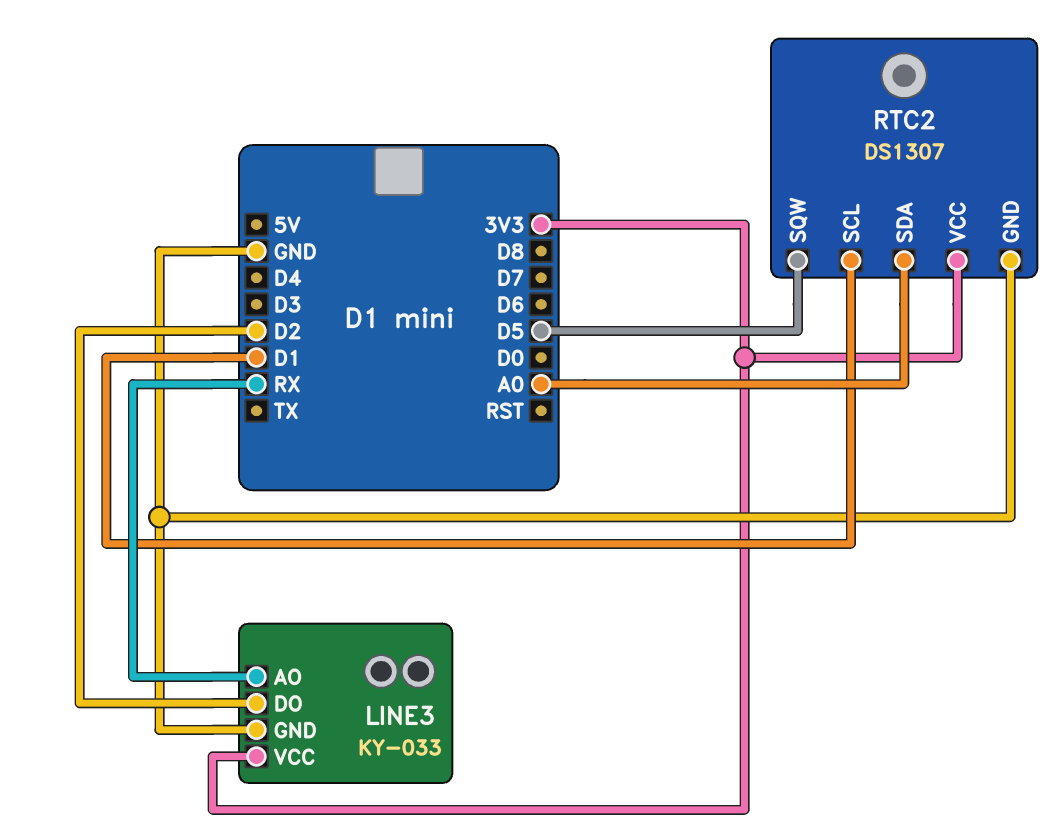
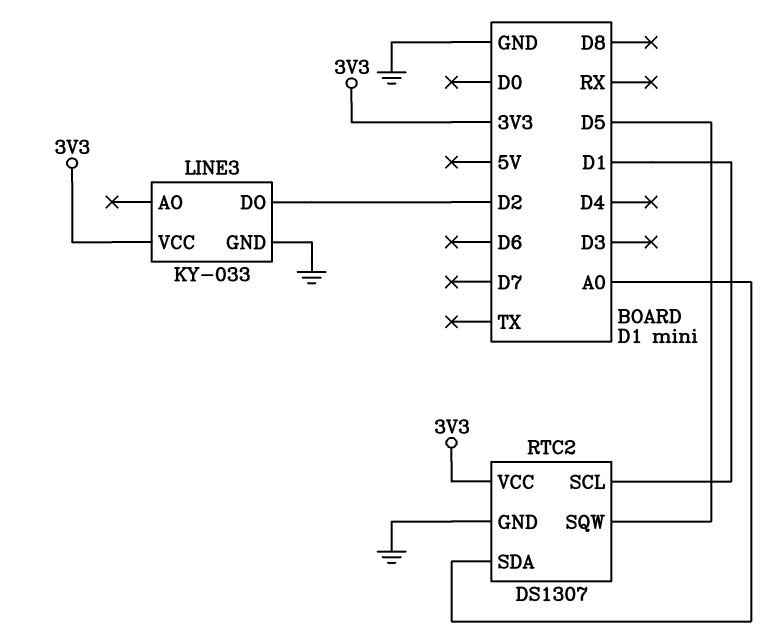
LINE3 pin AO: RX -> none

